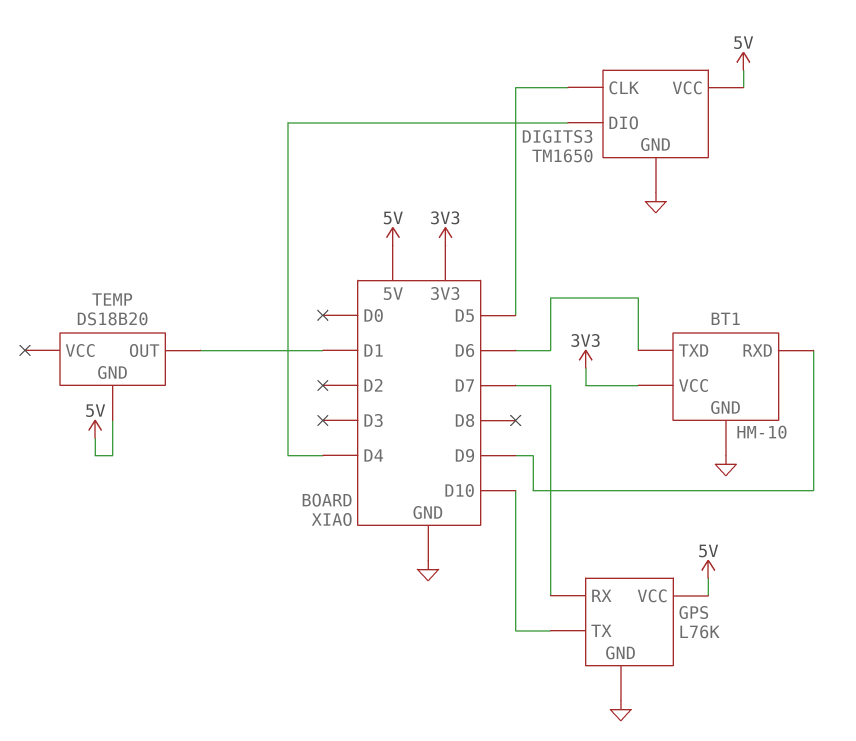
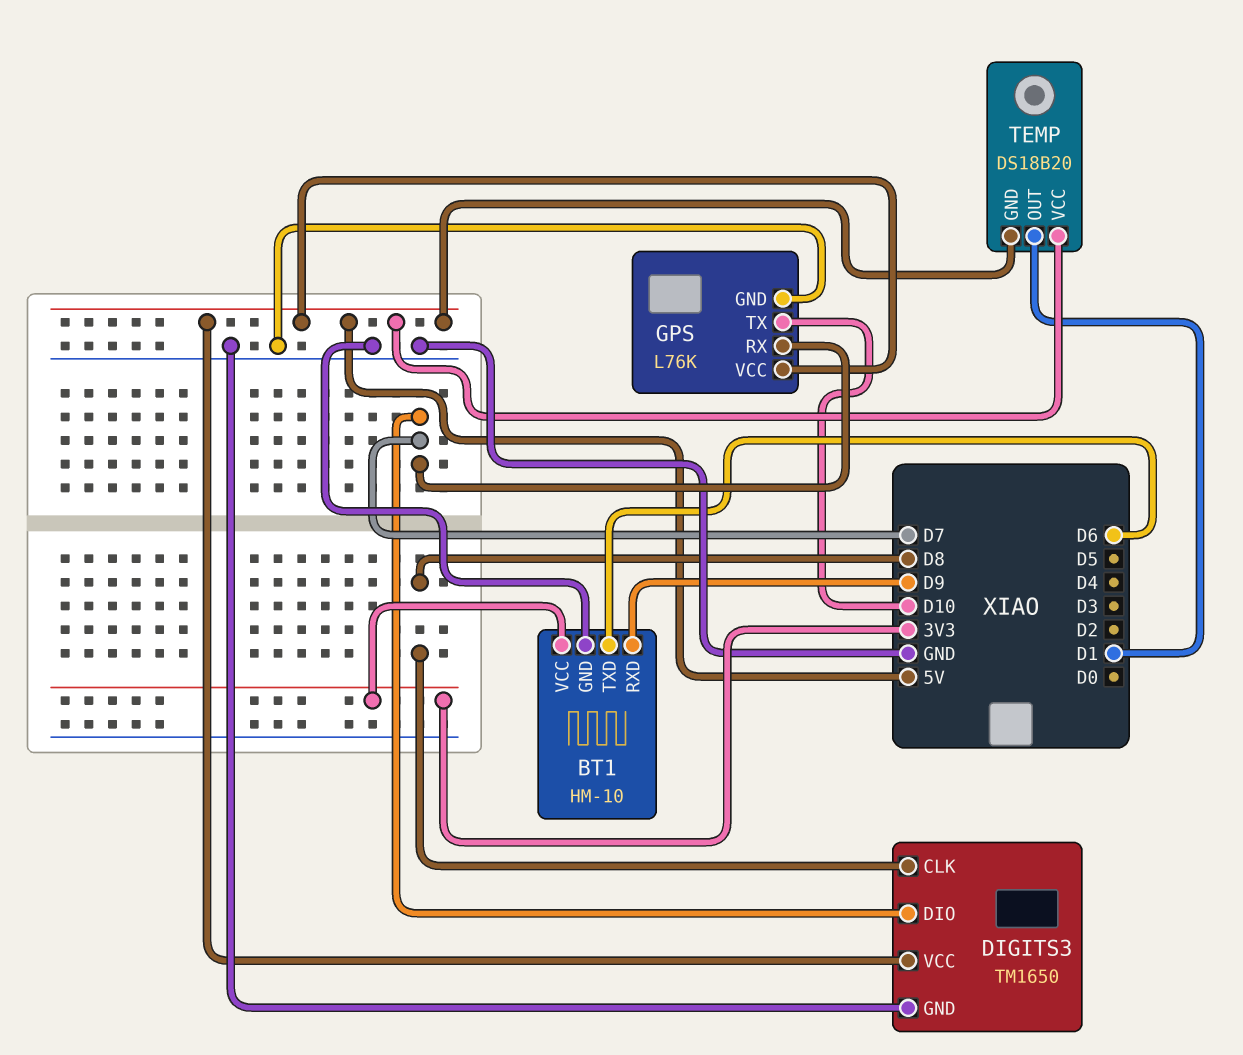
DIGITS3 pin CLK: D5 -> D8
DIGITS3 pin DIO: D4 -> D7
TEMP pin VCC: none -> 5V

